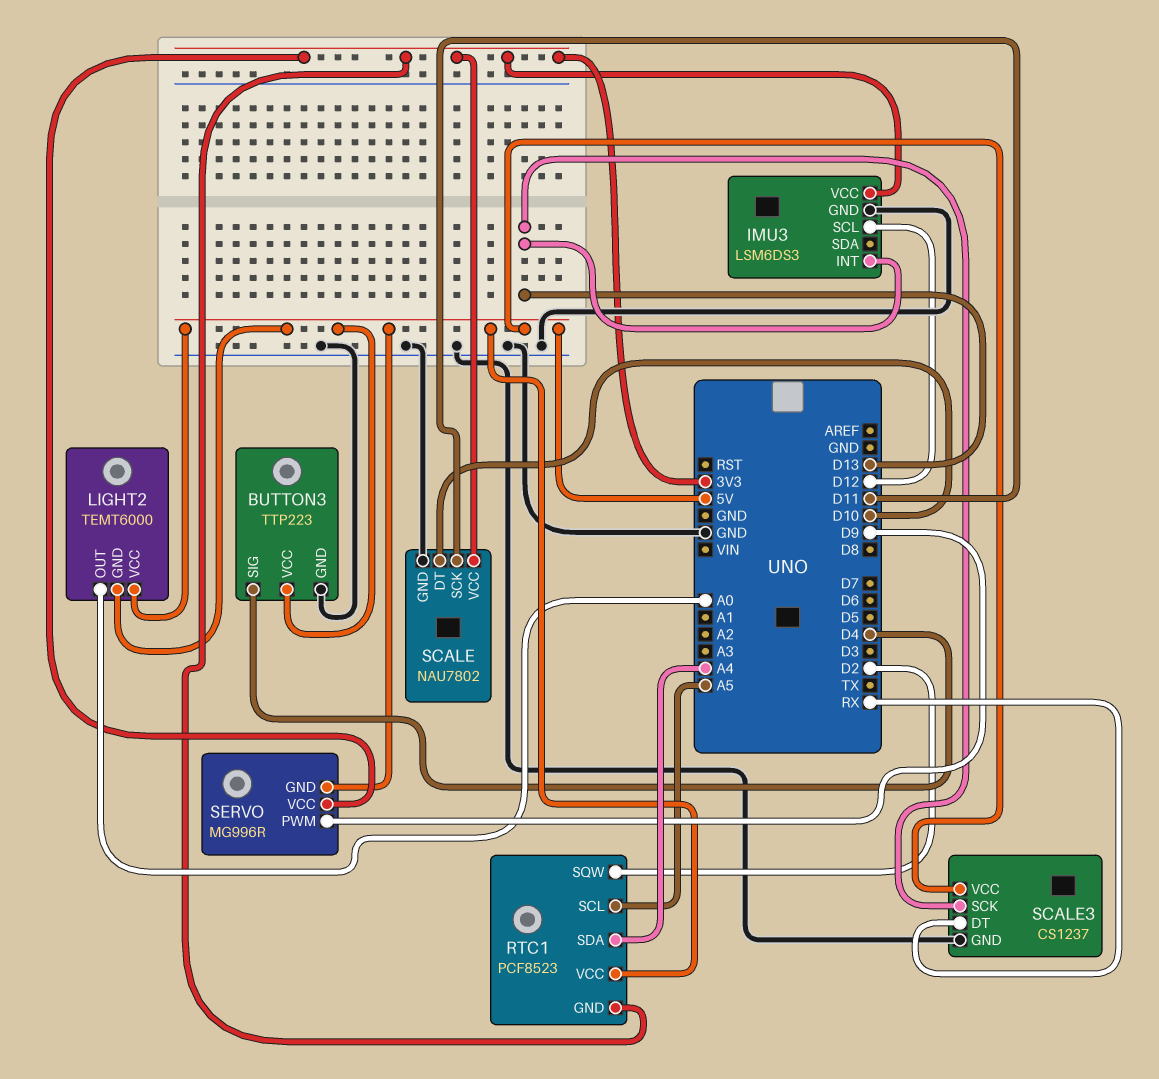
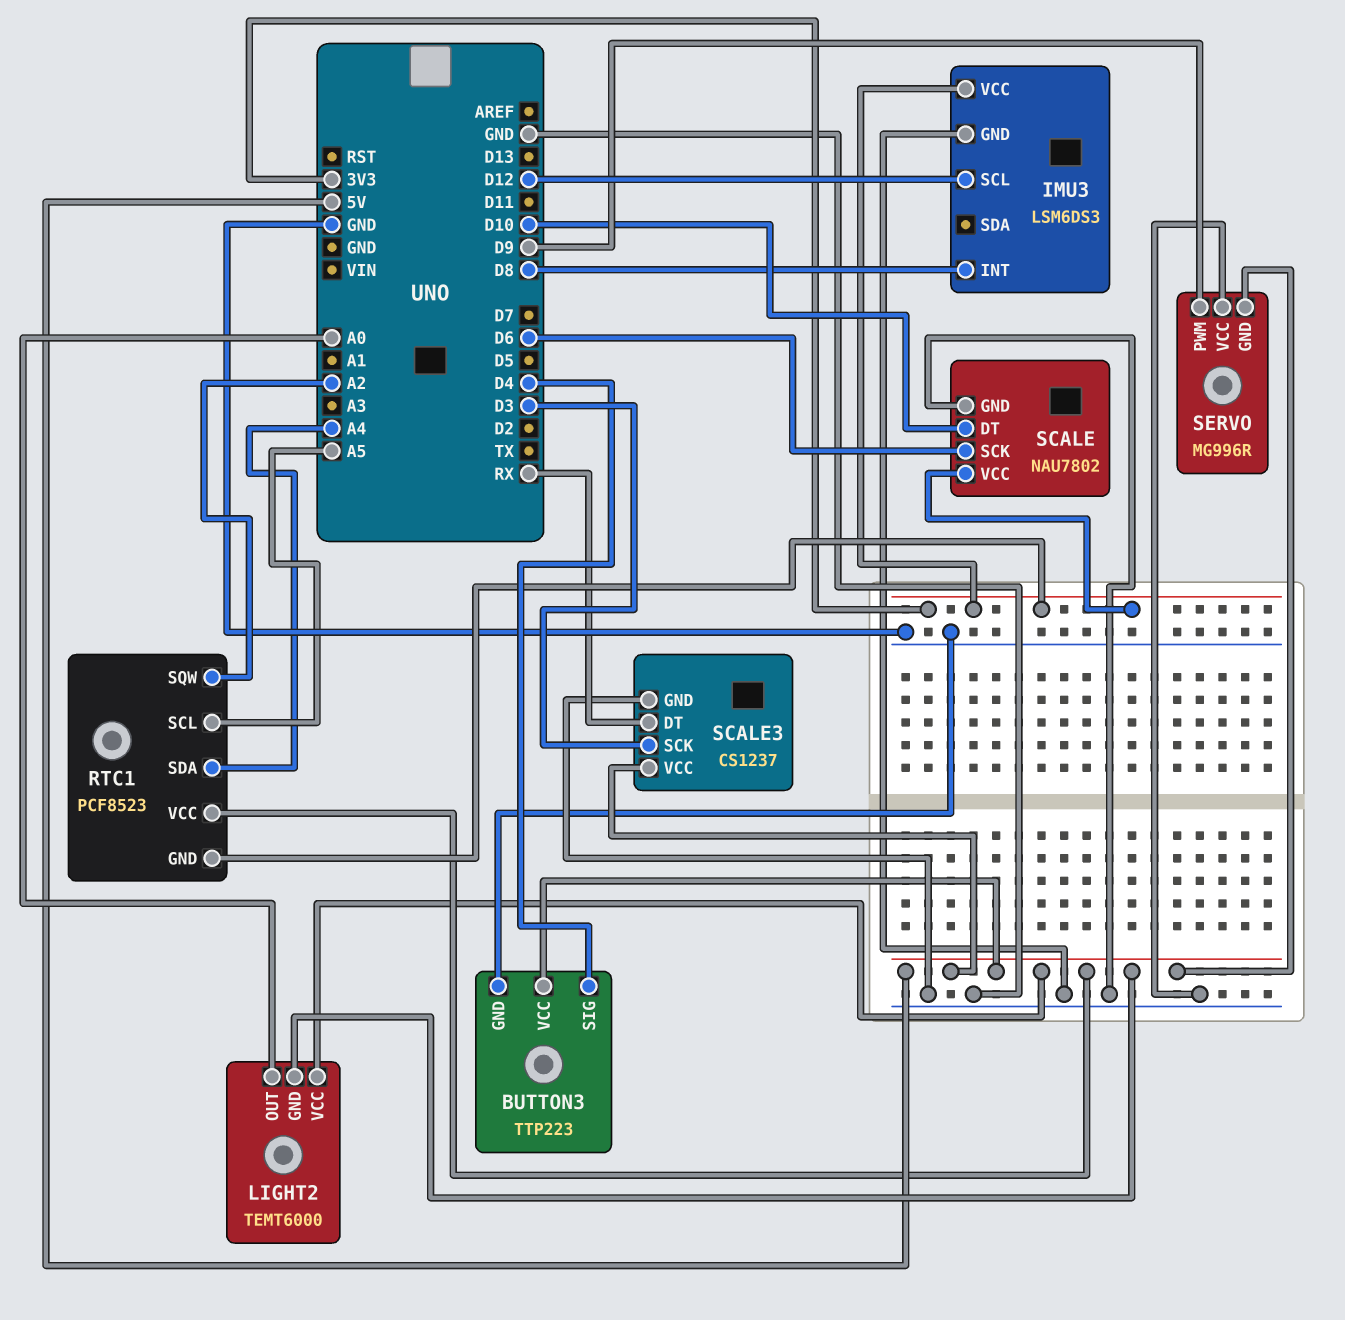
IMU3 pin INT: D13 -> D8
RTC1 pin SQW: D2 -> A2
SCALE pin SCK: D11 -> D6
SCALE3 pin SCK: D13 -> D3
SERVO pin VCC: 3V3 -> GND

